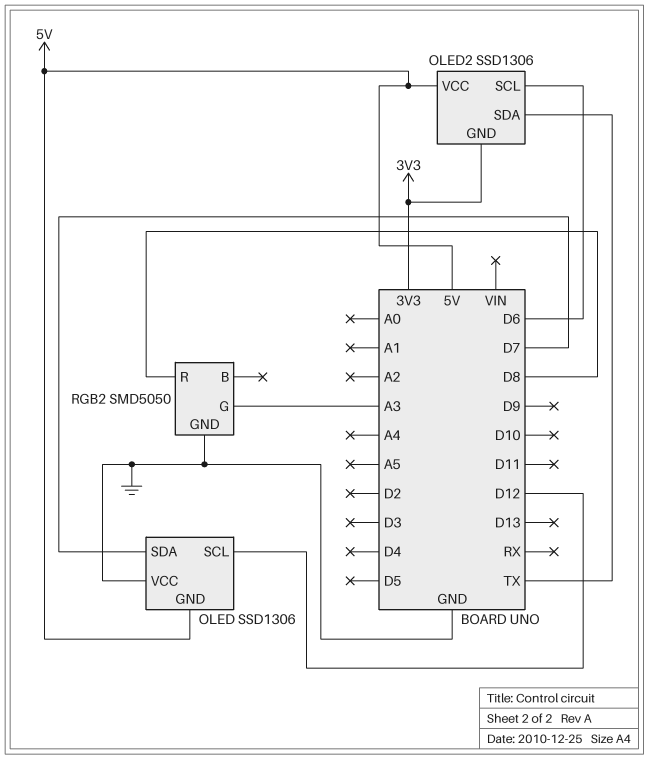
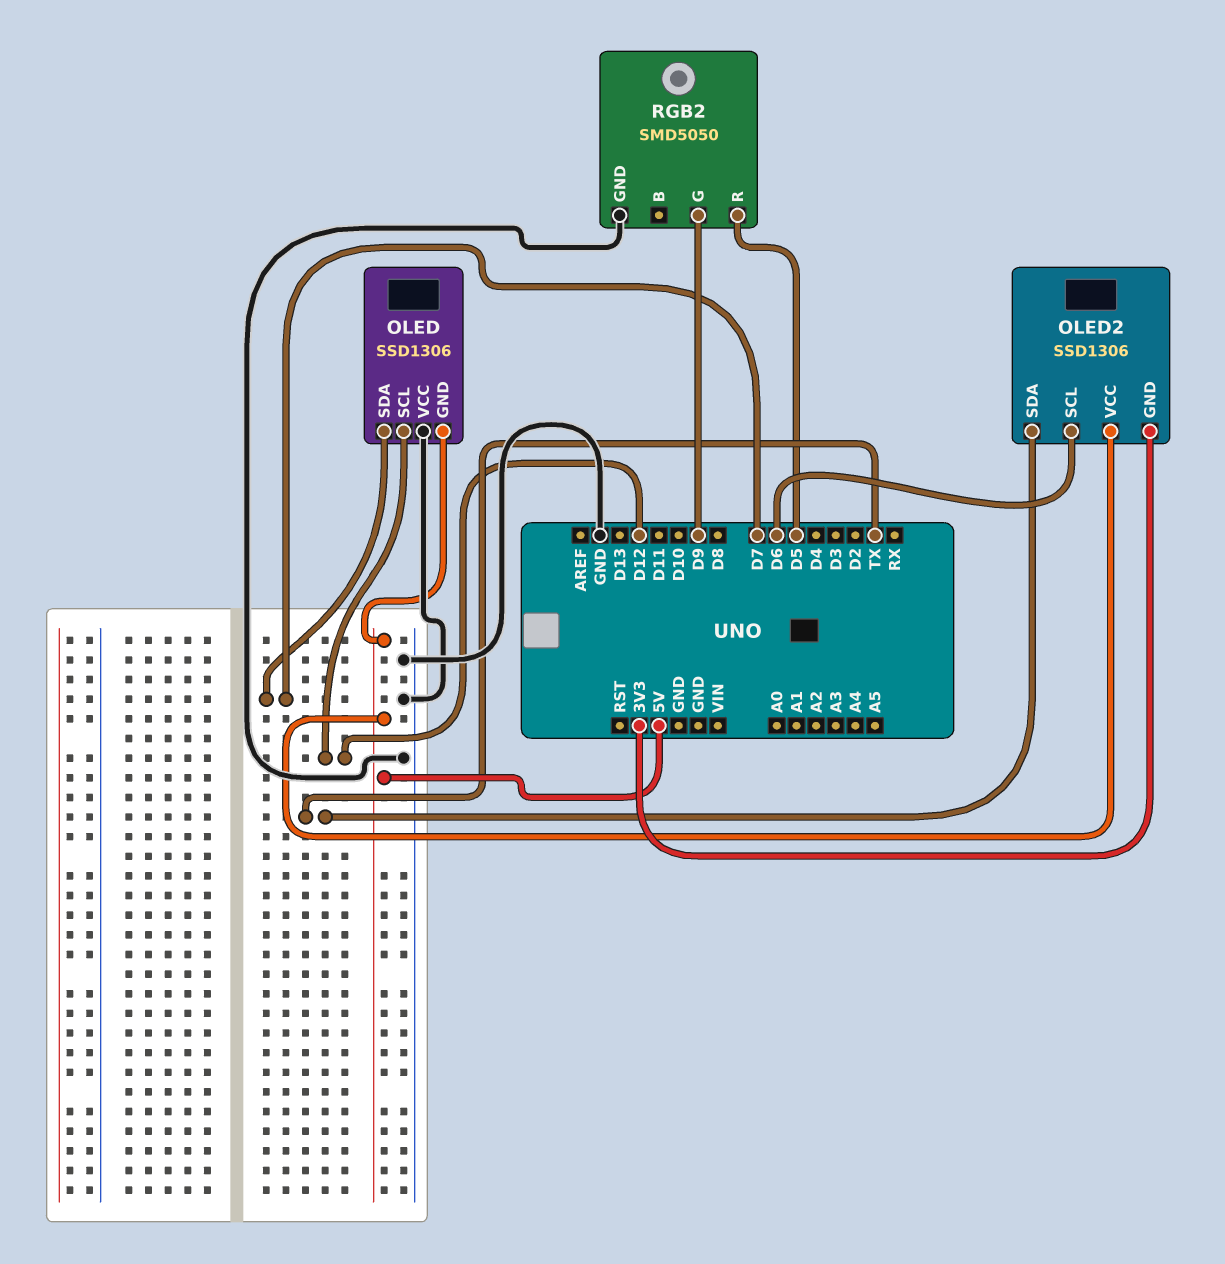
RGB2 pin G: A3 -> D9
RGB2 pin R: D8 -> D5

